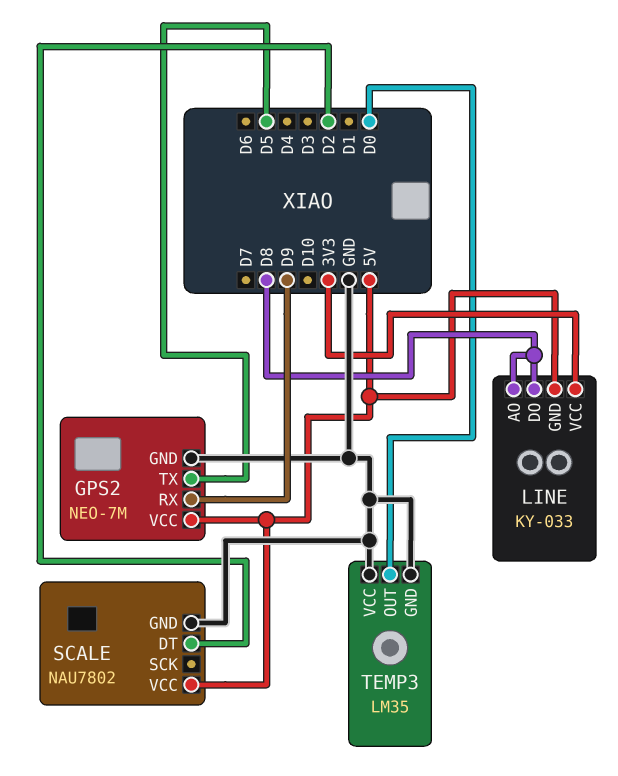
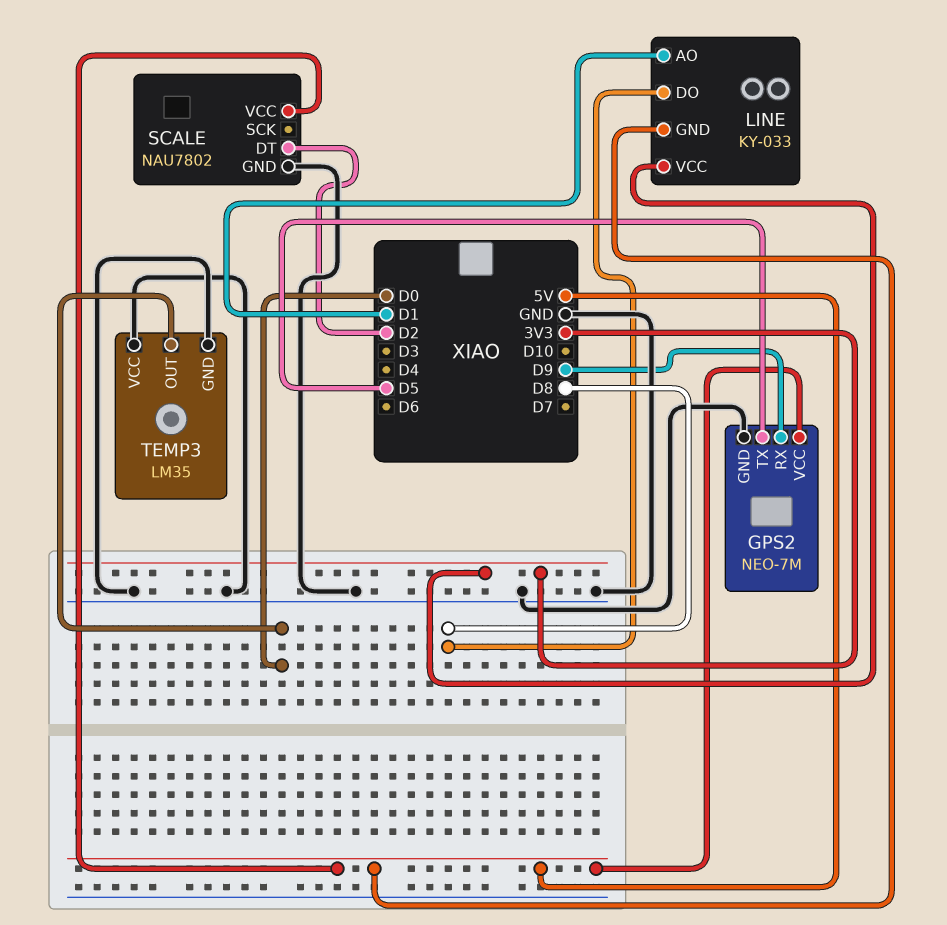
LINE pin AO: D8 -> D1

